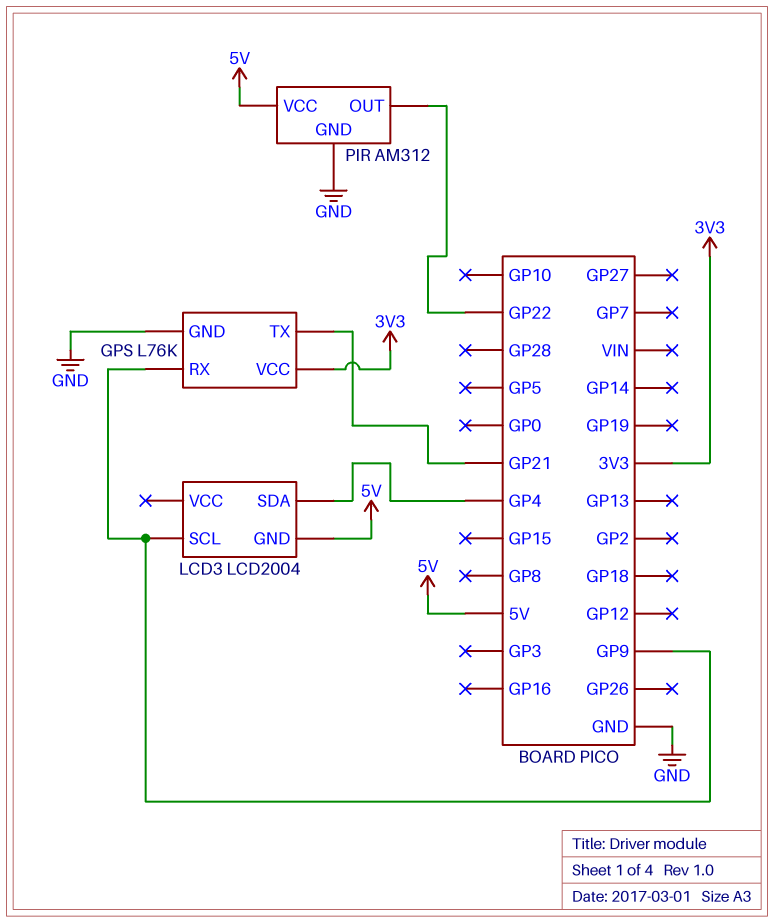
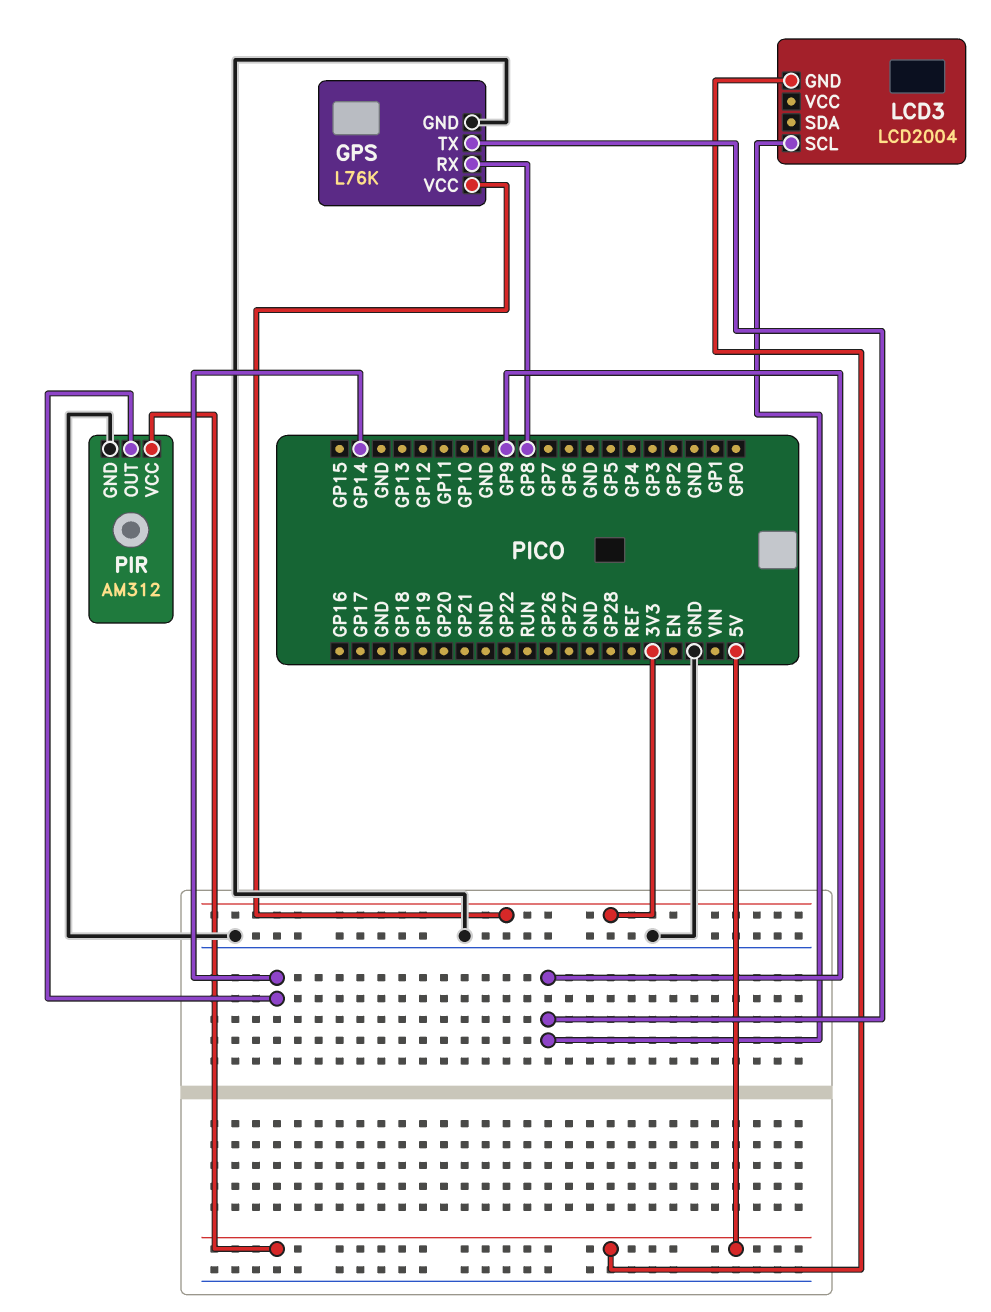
GPS pin RX: GP9 -> GP8
GPS pin TX: GP21 -> GP9
LCD3 pin SDA: GP4 -> none
PIR pin OUT: GP22 -> GP14

